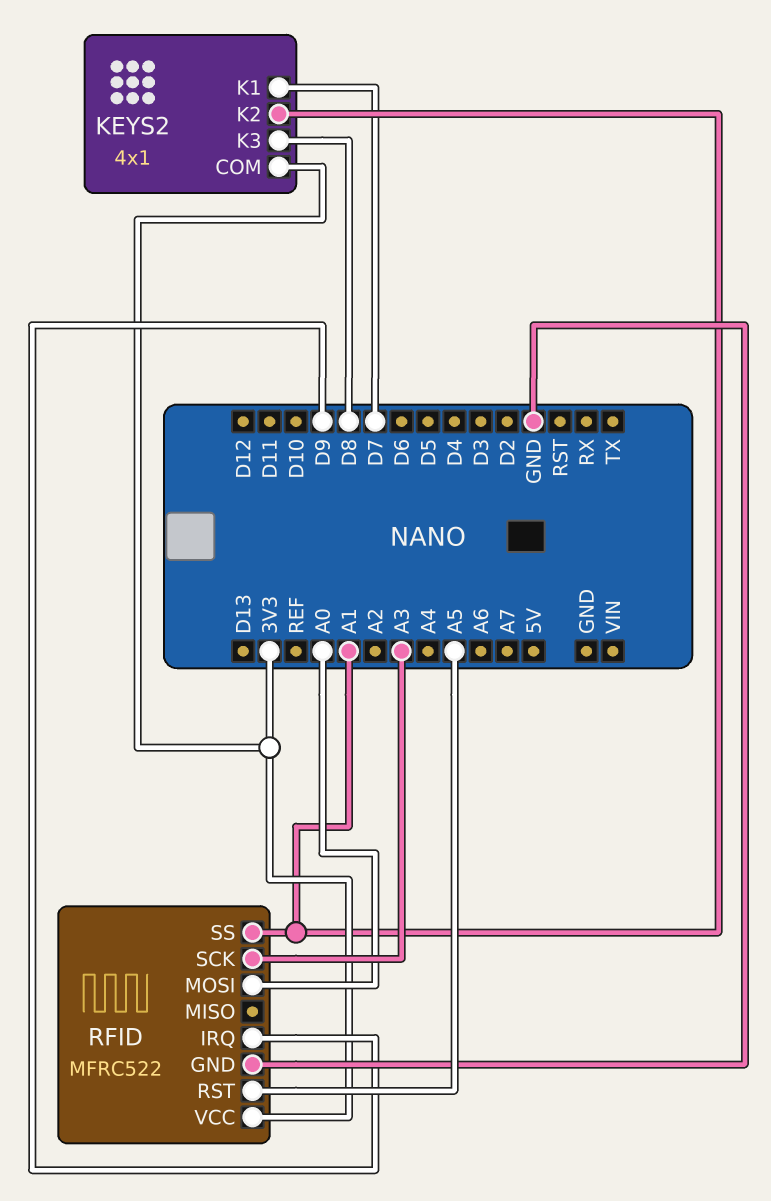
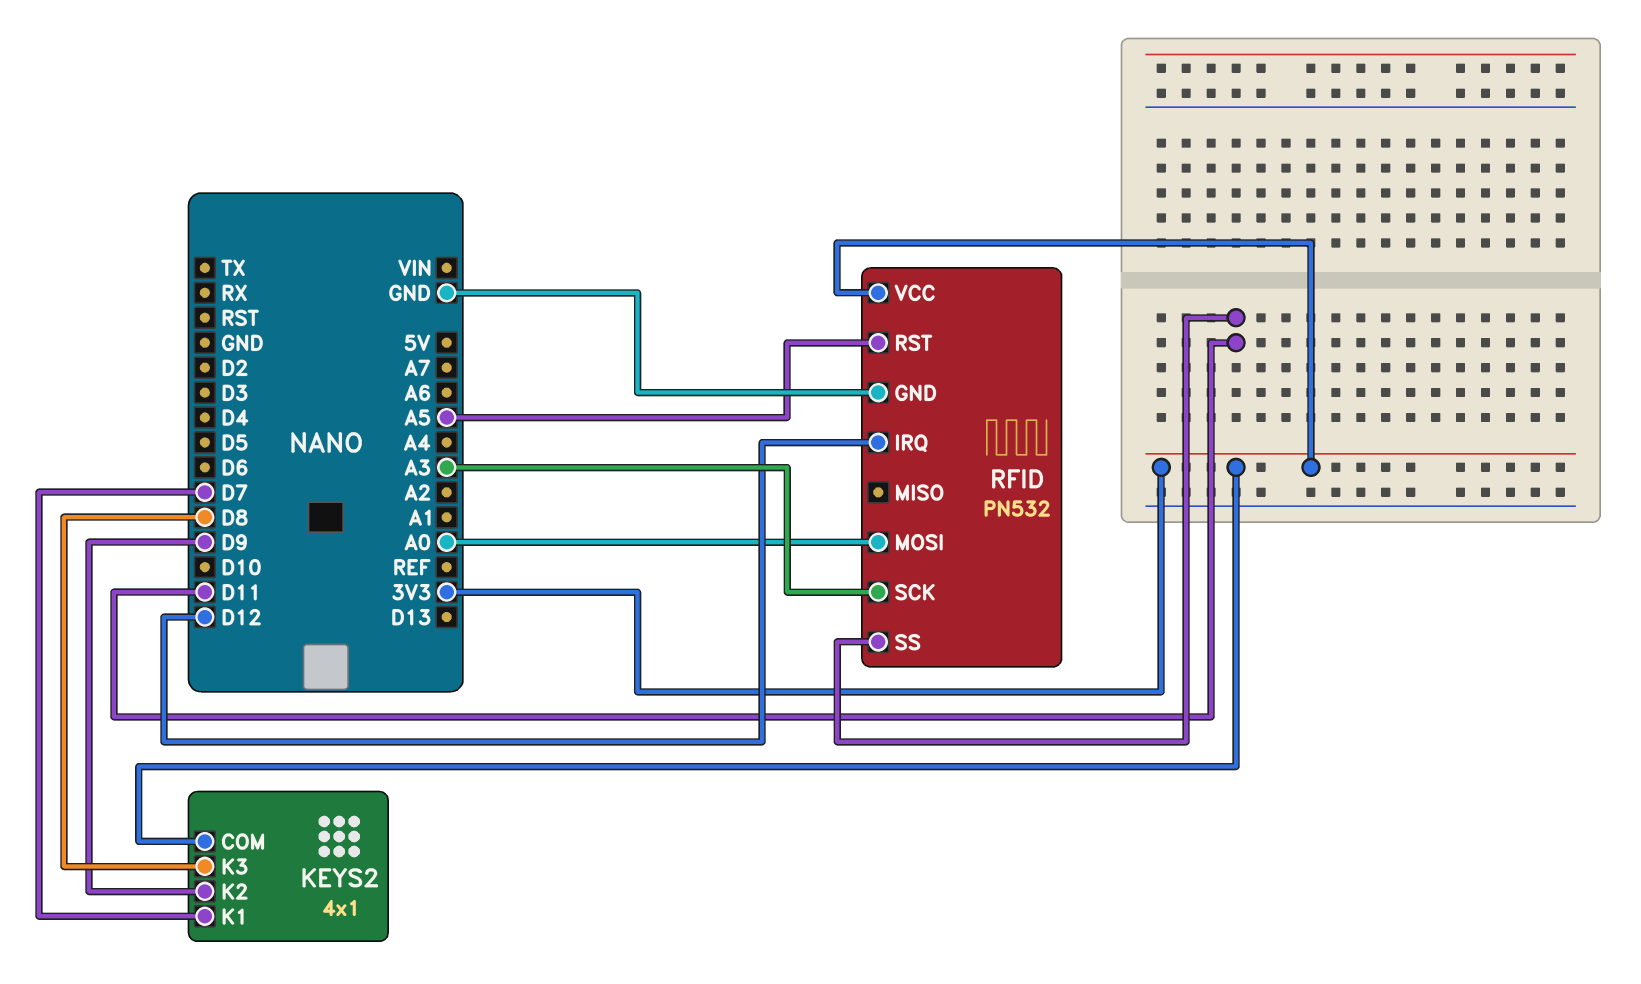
KEYS2 pin K2: A1 -> D9
RFID: MFRC522 -> PN532
RFID pin IRQ: D9 -> D12
RFID pin SS: A1 -> D11

